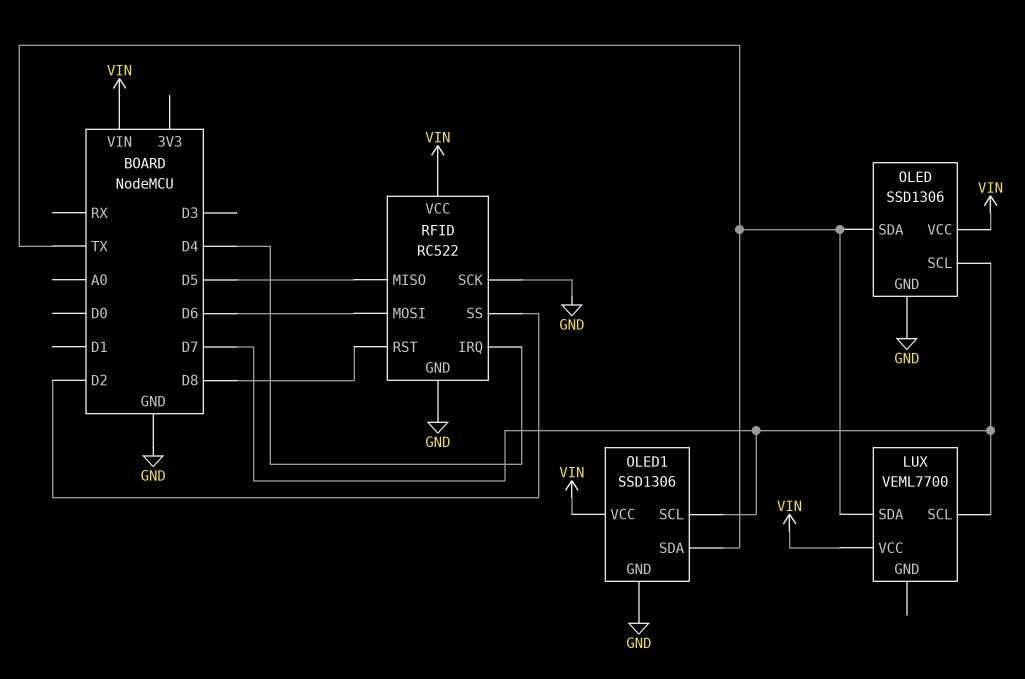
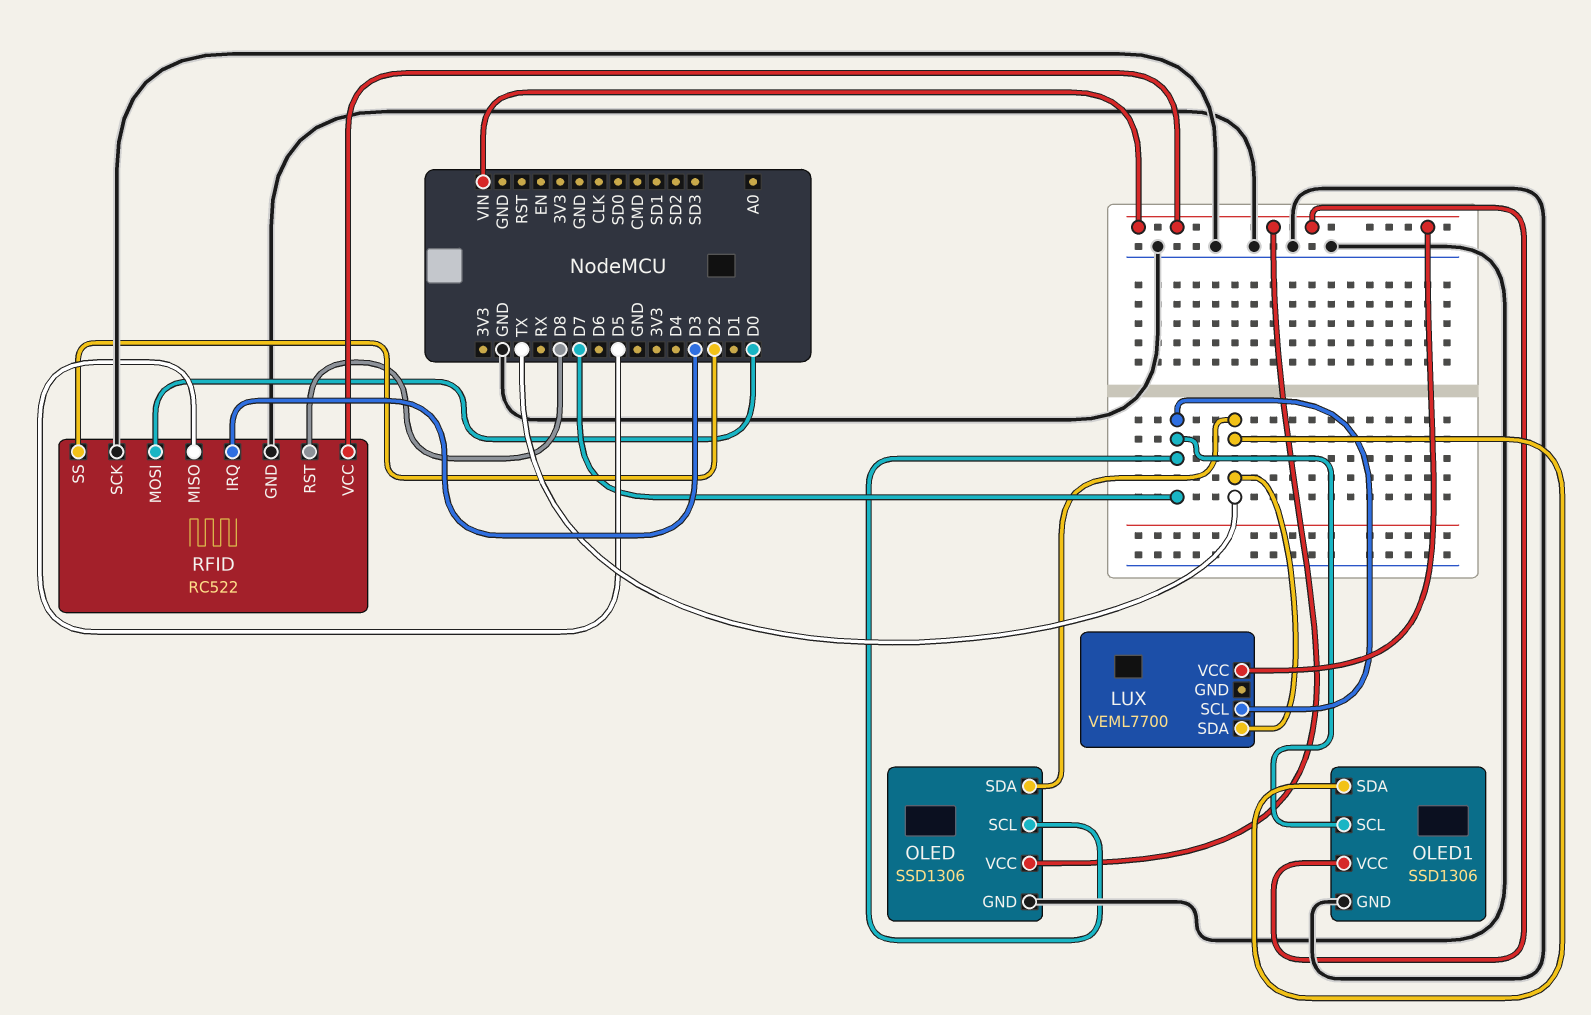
RFID pin IRQ: D4 -> D3
RFID pin MOSI: D6 -> D0

